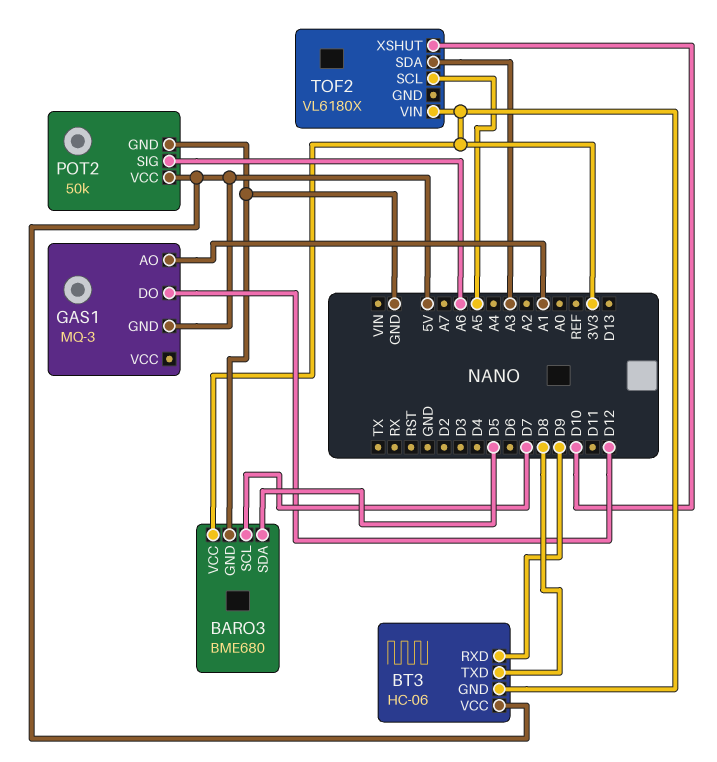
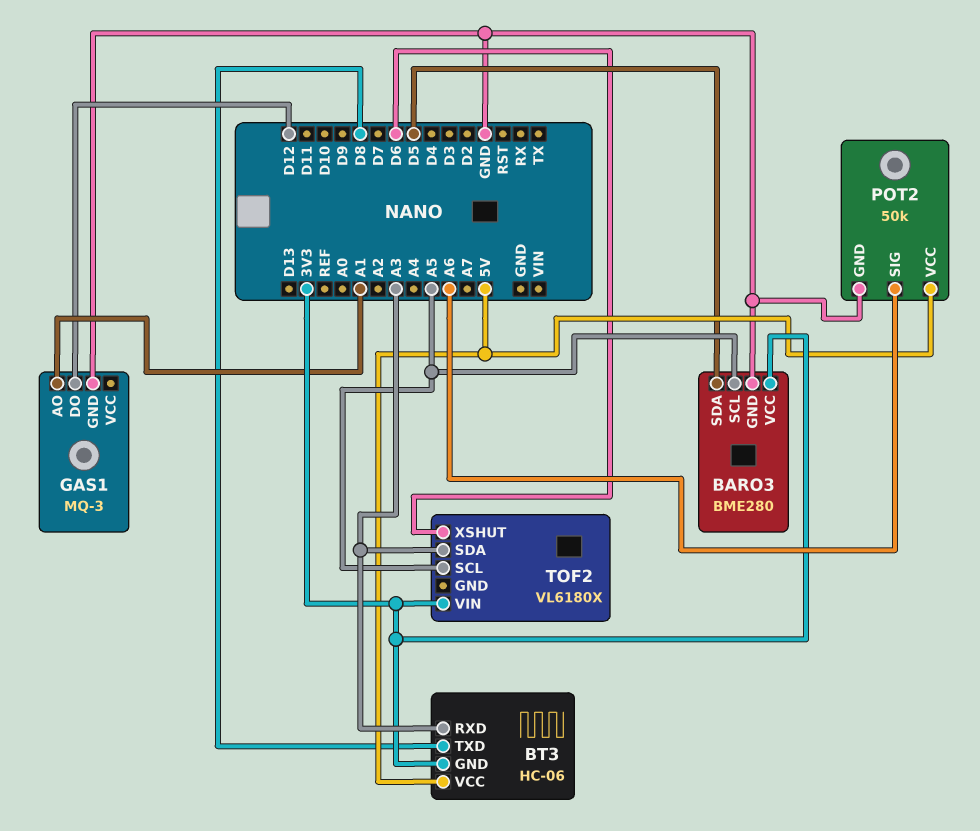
BARO3: BME680 -> BME280
BARO3 pin SCL: D7 -> A5
BT3 pin RXD: D9 -> A3
GAS1 pin GND: 5V -> GND
TOF2 pin XSHUT: D10 -> D6

